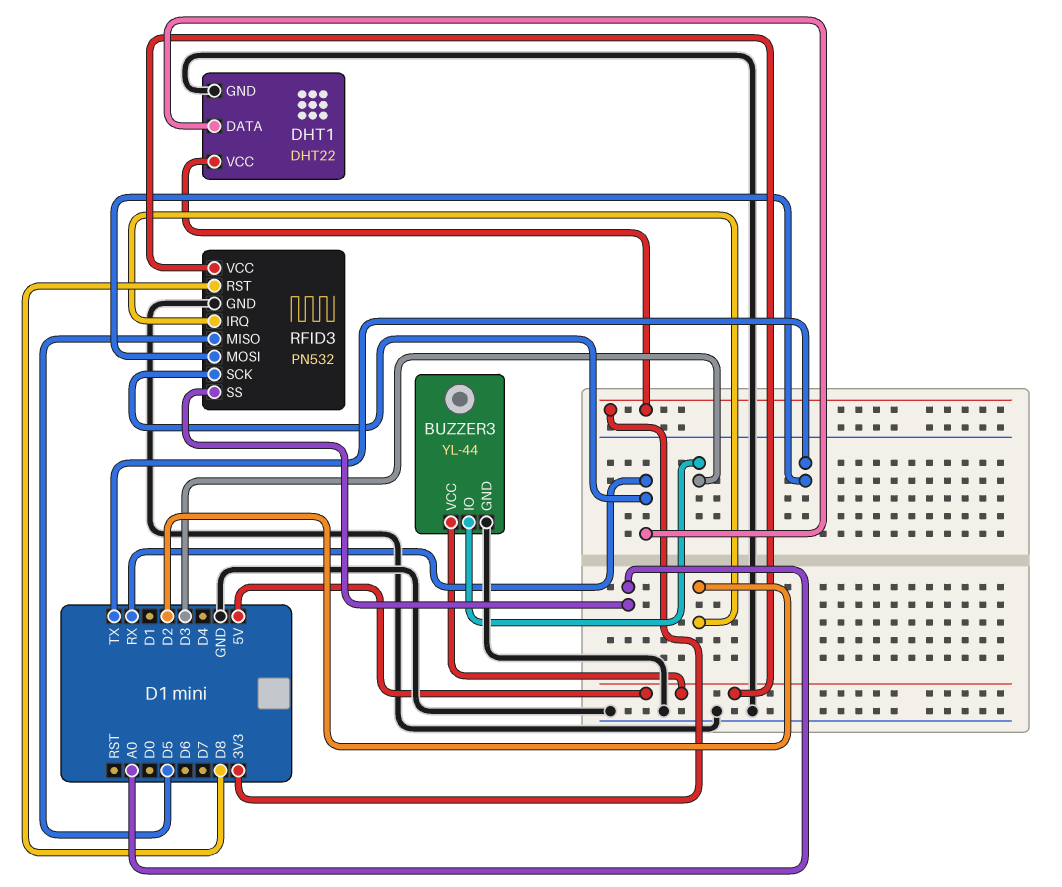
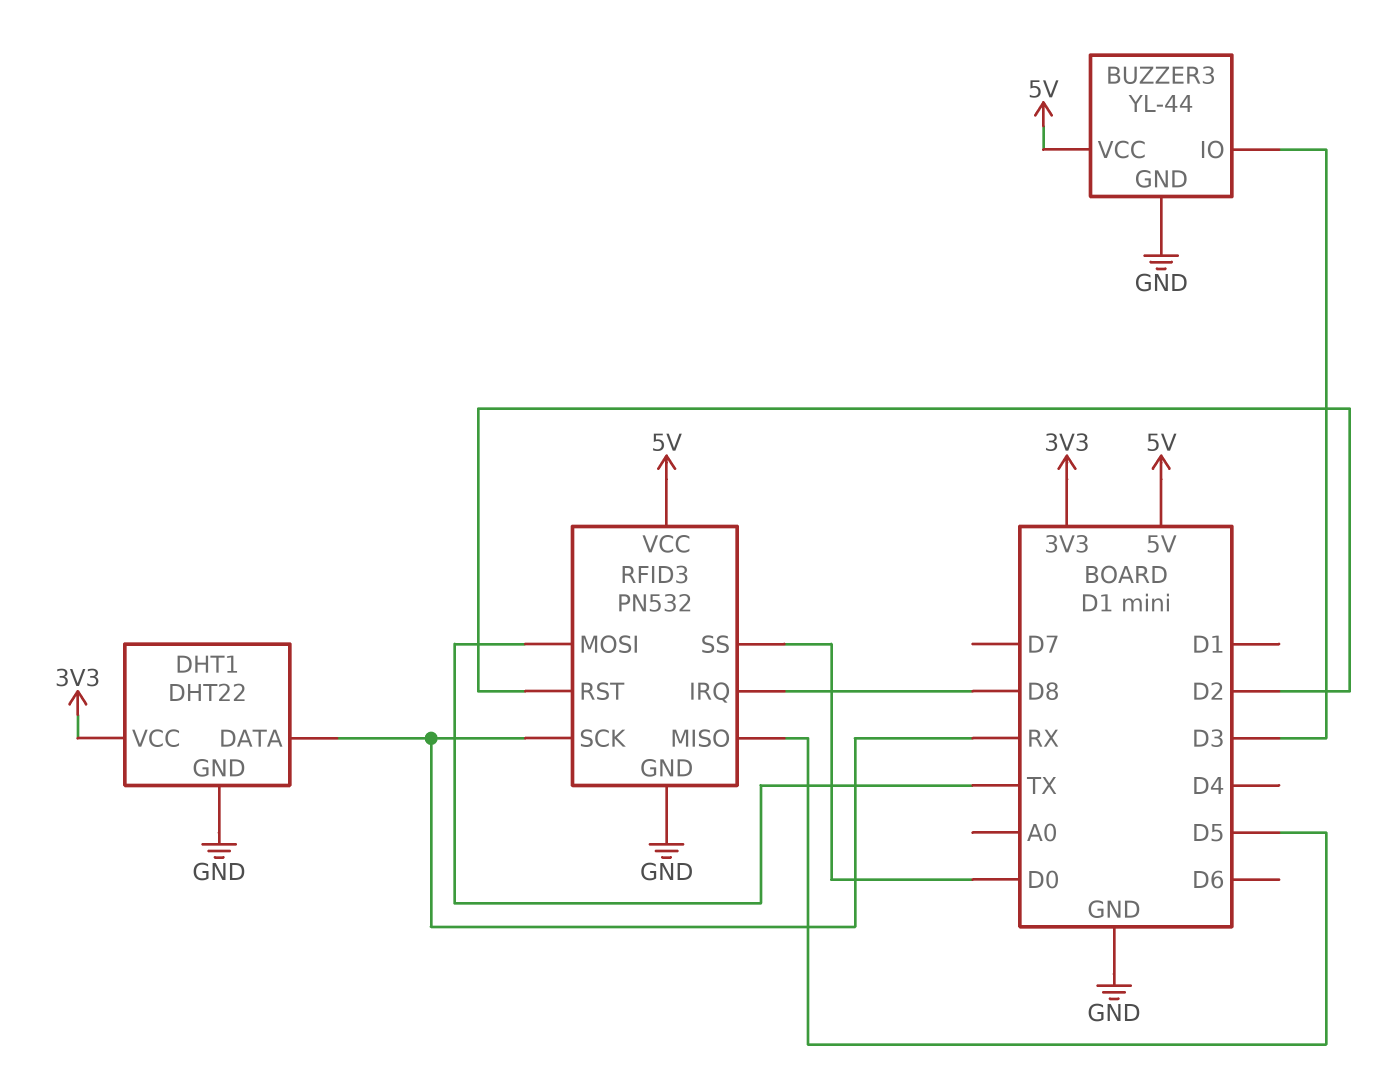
RFID3 pin IRQ: D2 -> D8
RFID3 pin RST: D8 -> D2
RFID3 pin SS: A0 -> D0

